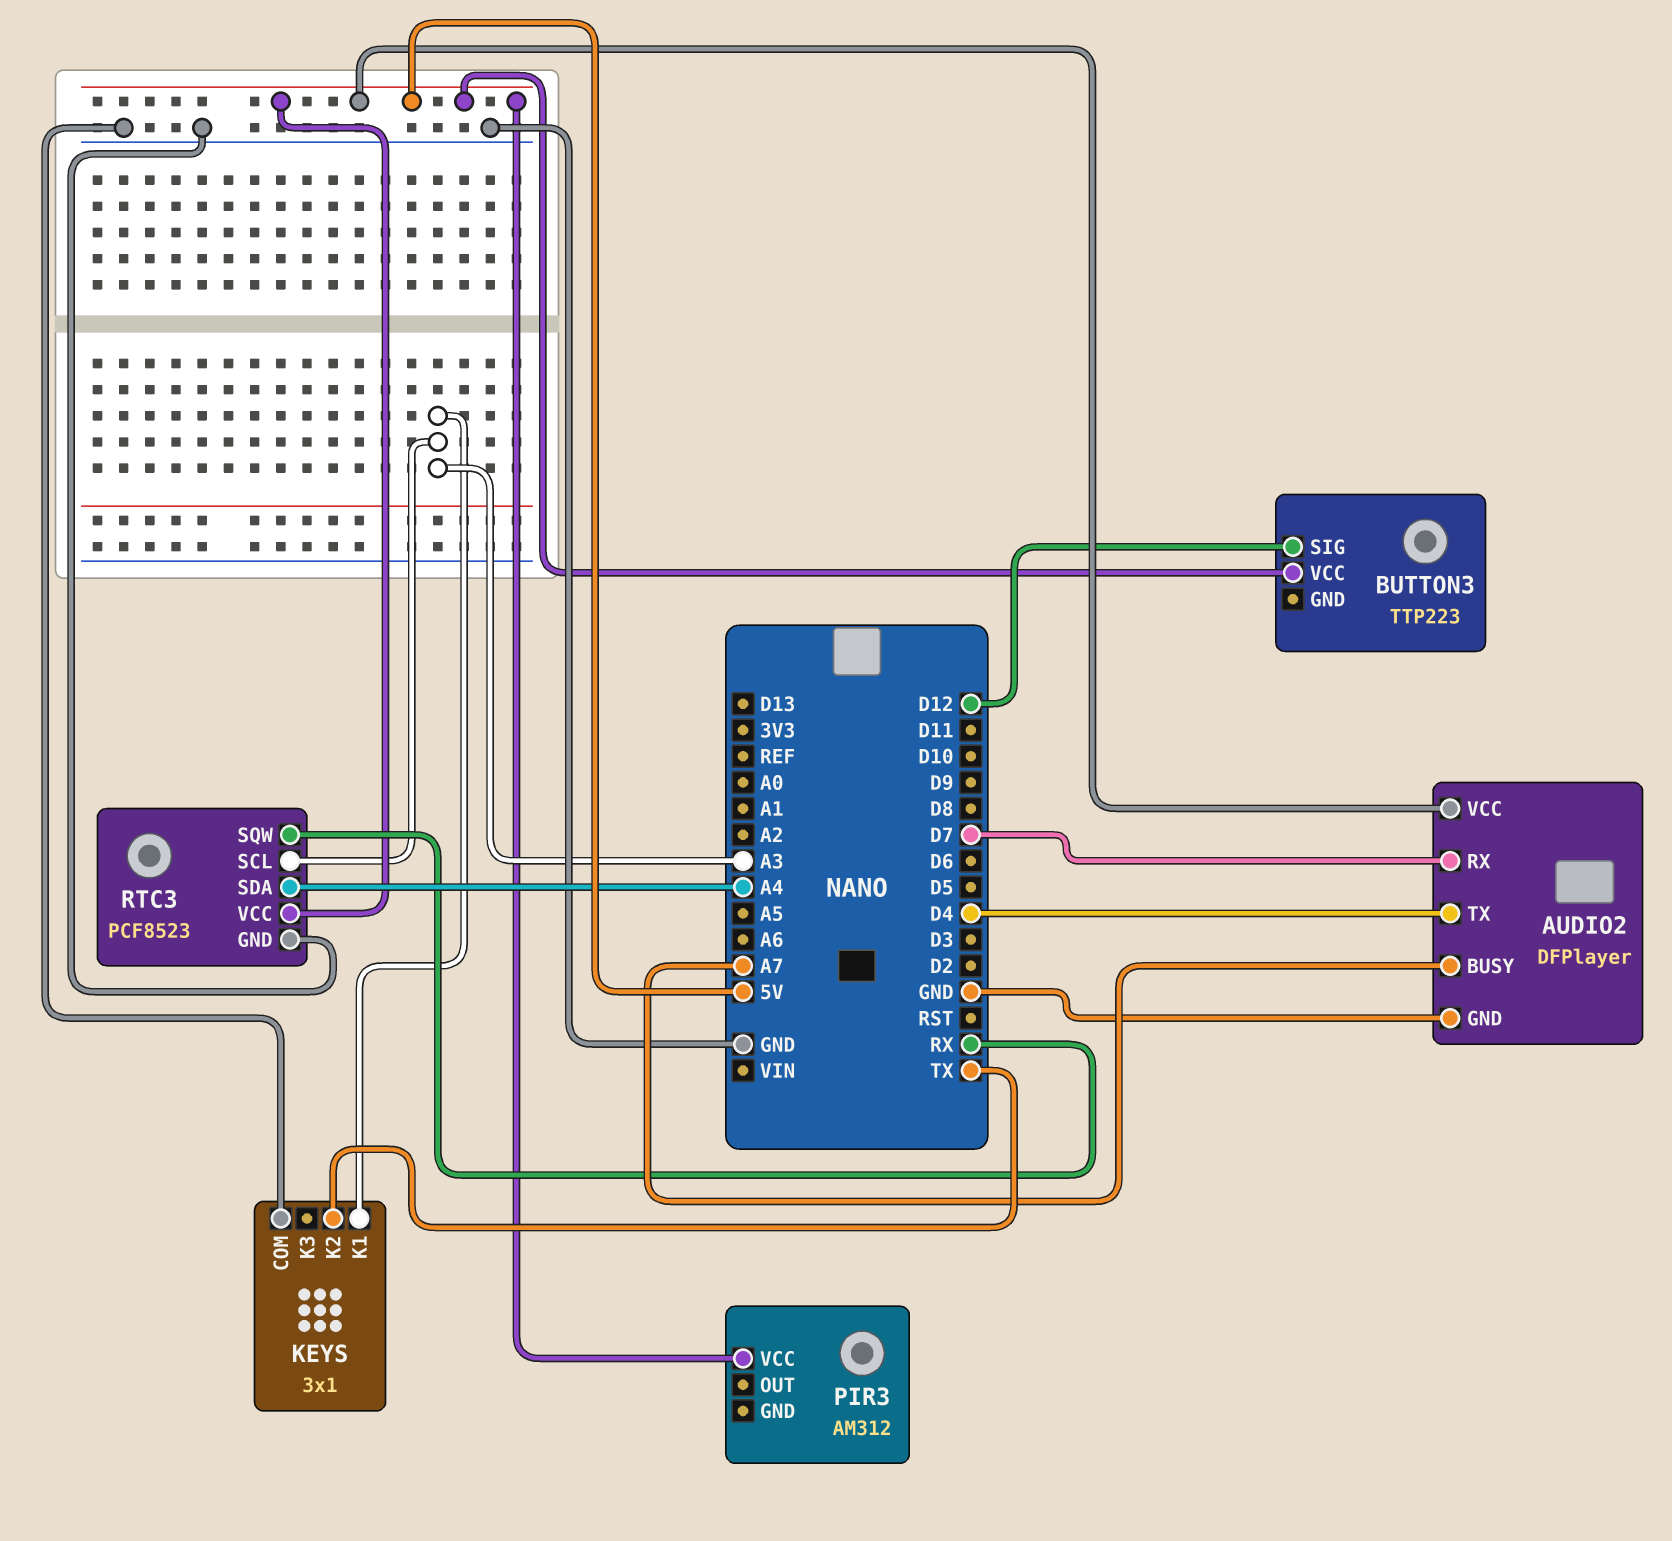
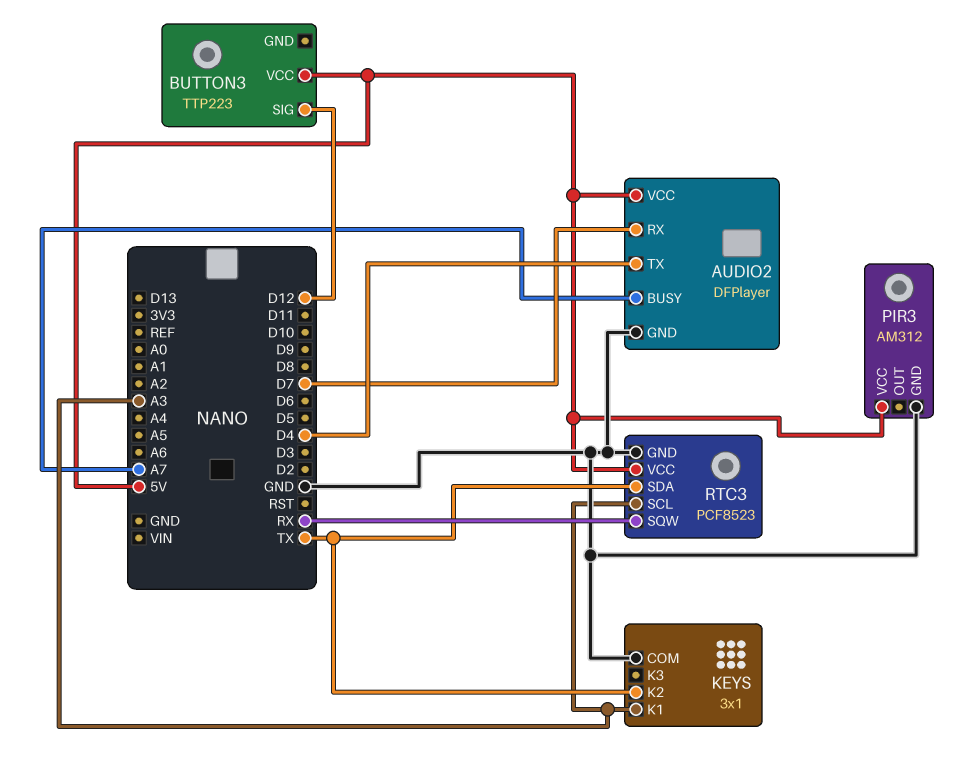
PIR3 pin GND: none -> GND
RTC3 pin SDA: A4 -> TX

